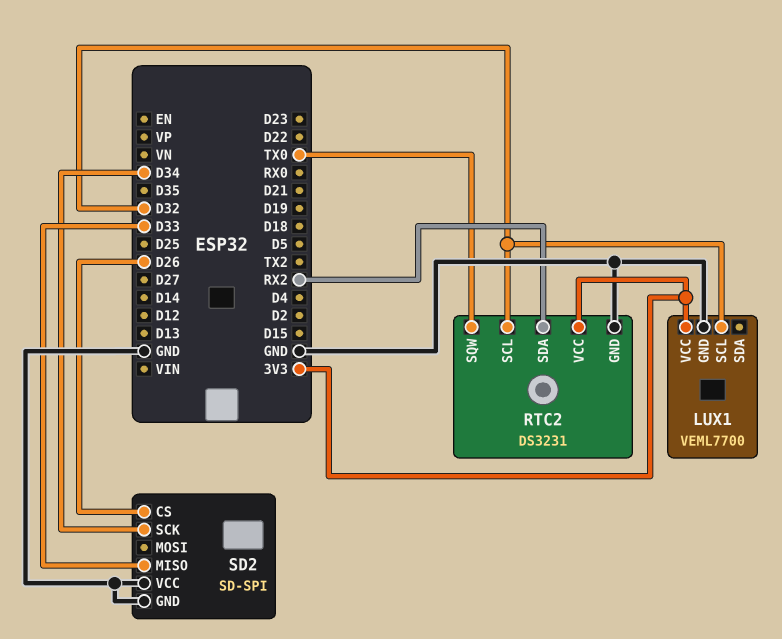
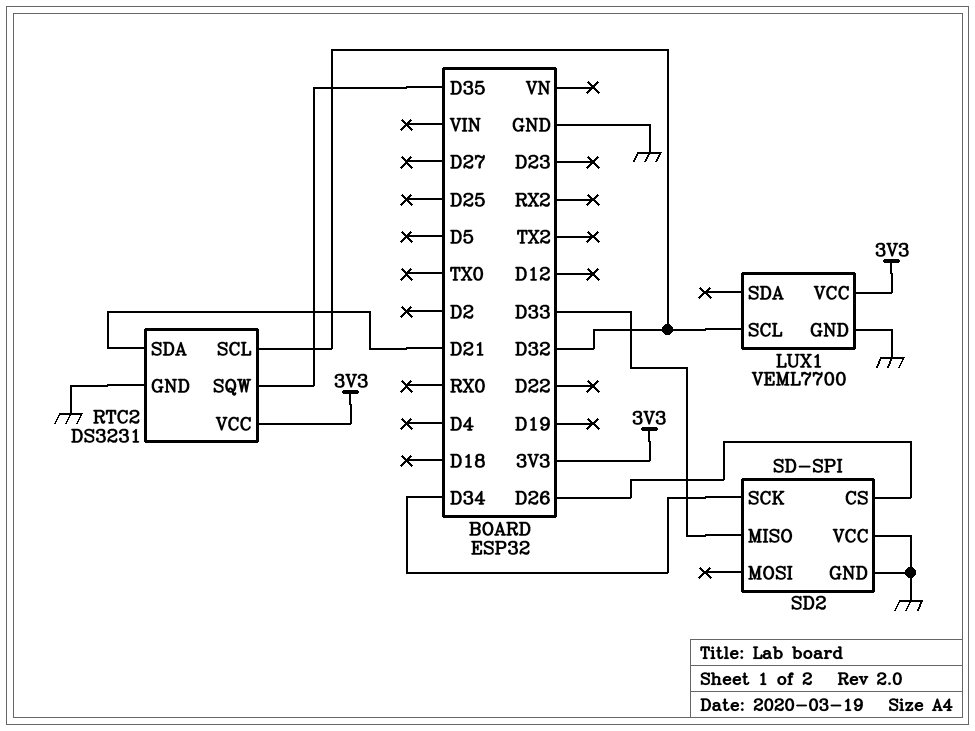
RTC2 pin SDA: RX2 -> D21
RTC2 pin SQW: TX0 -> D35

